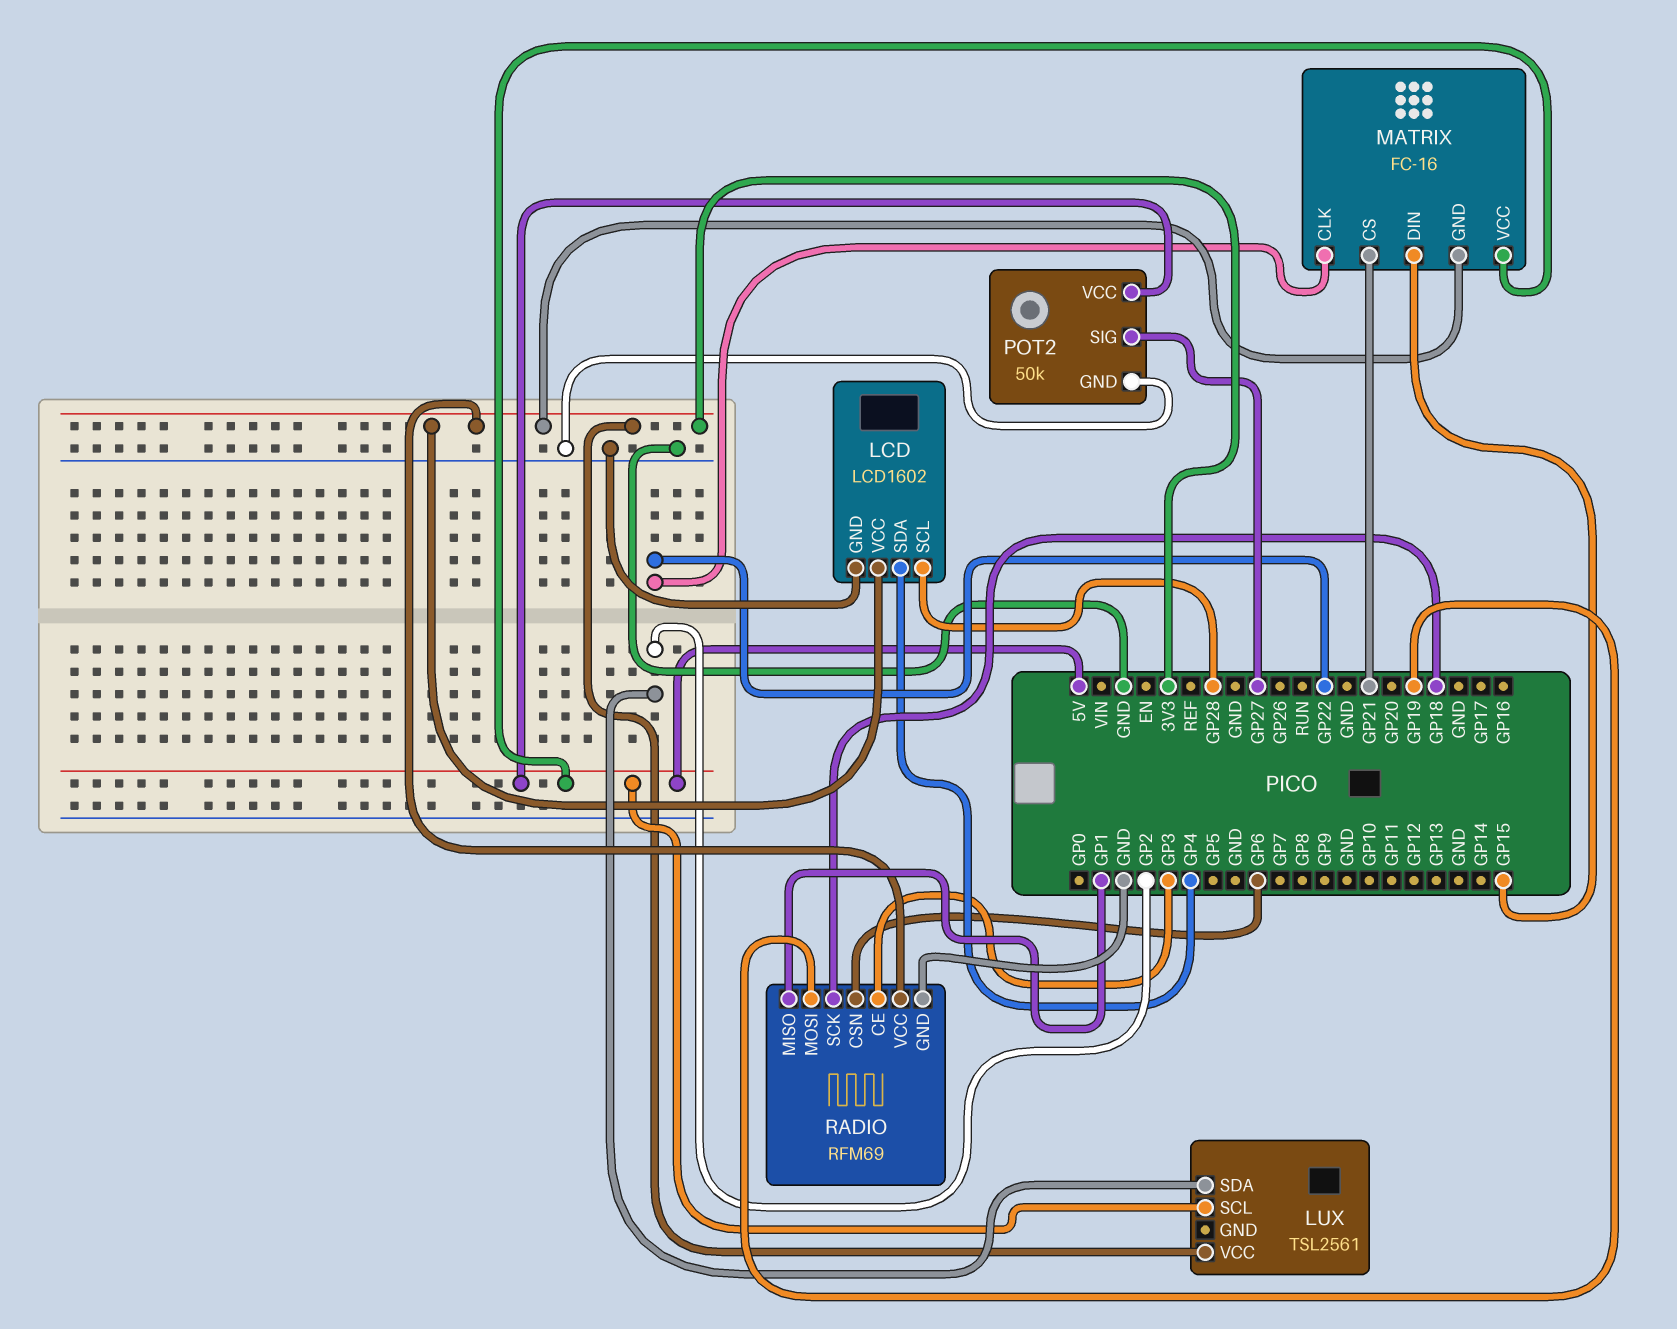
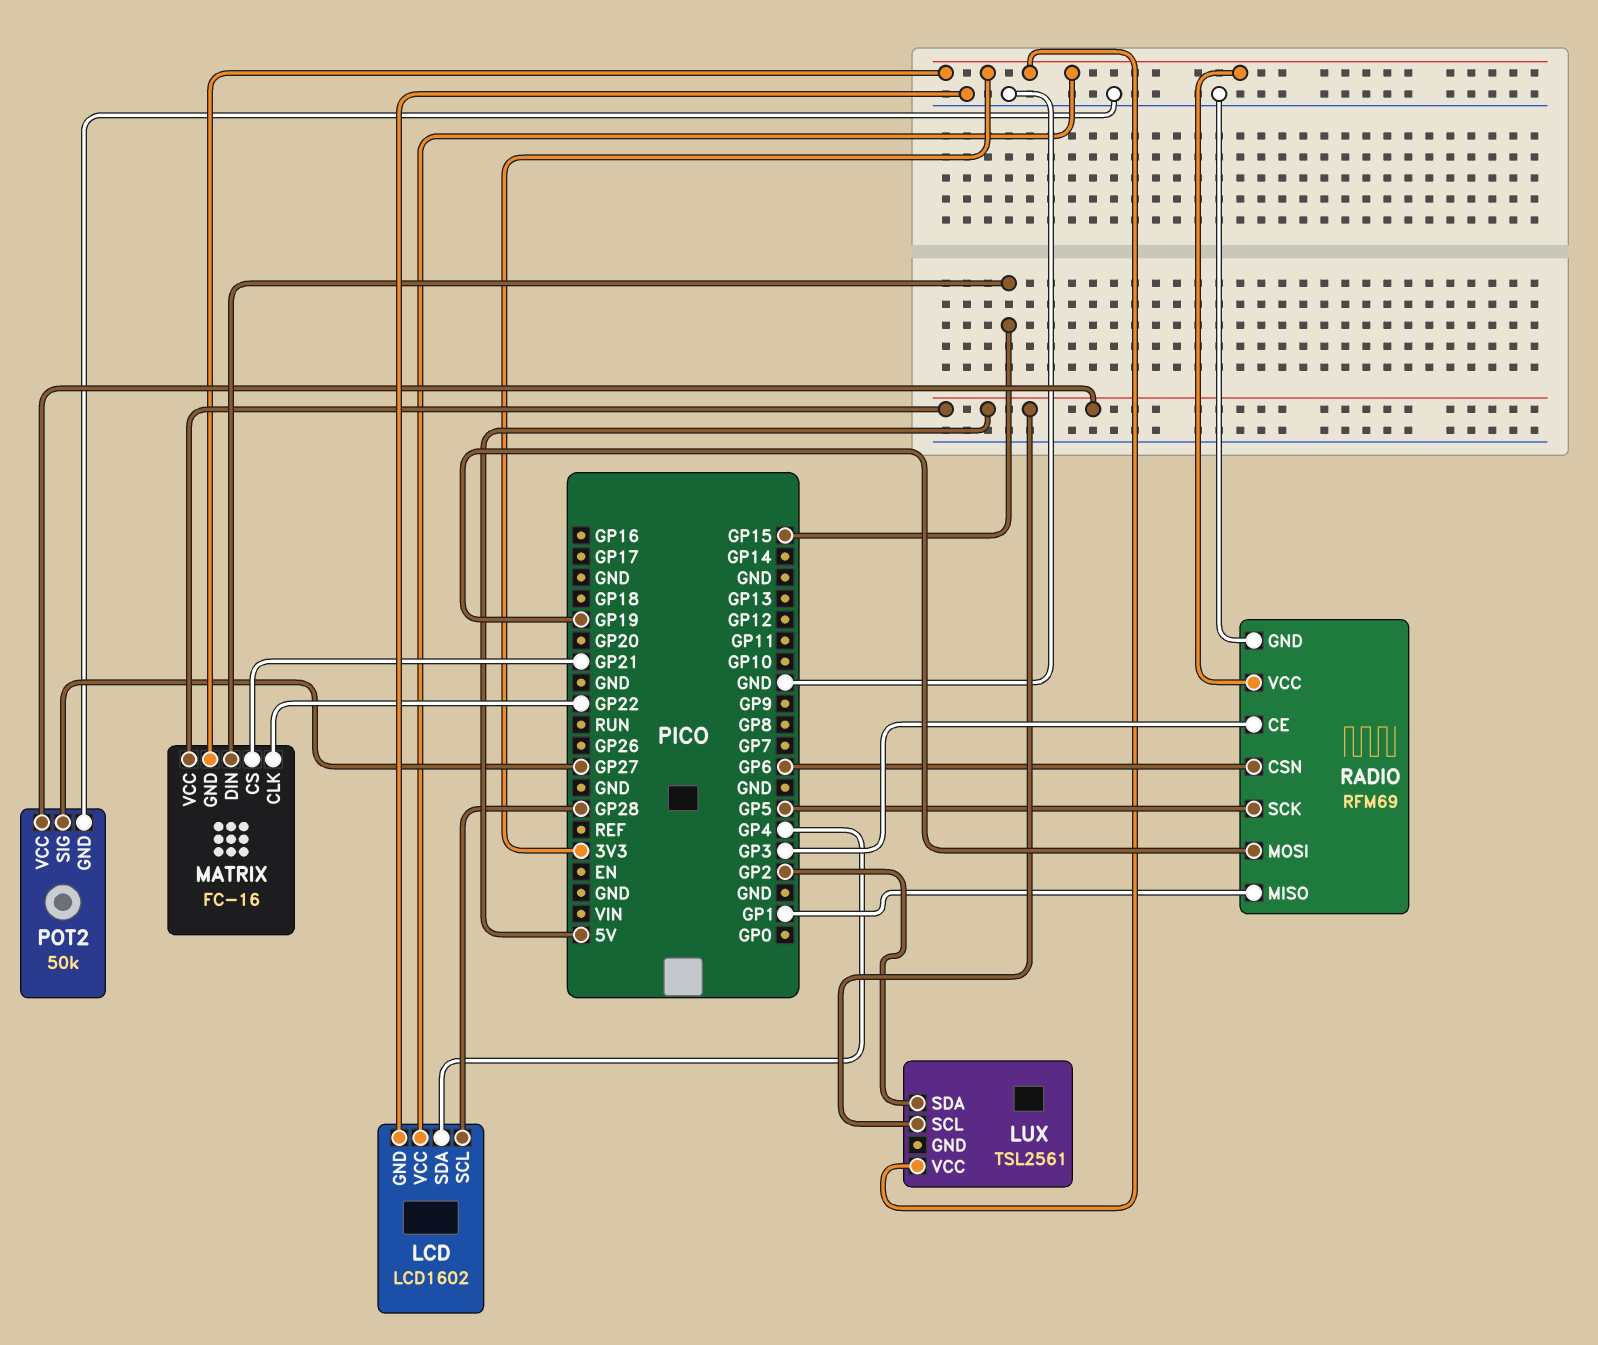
RADIO pin SCK: GP18 -> GP5

